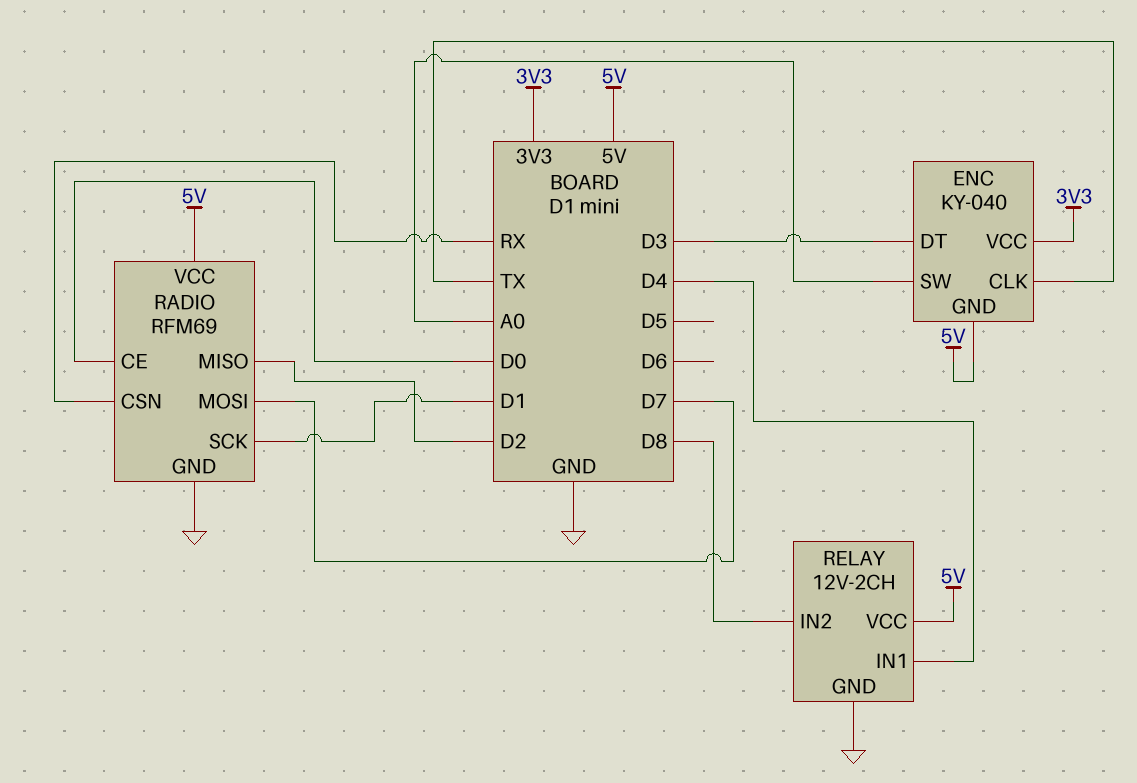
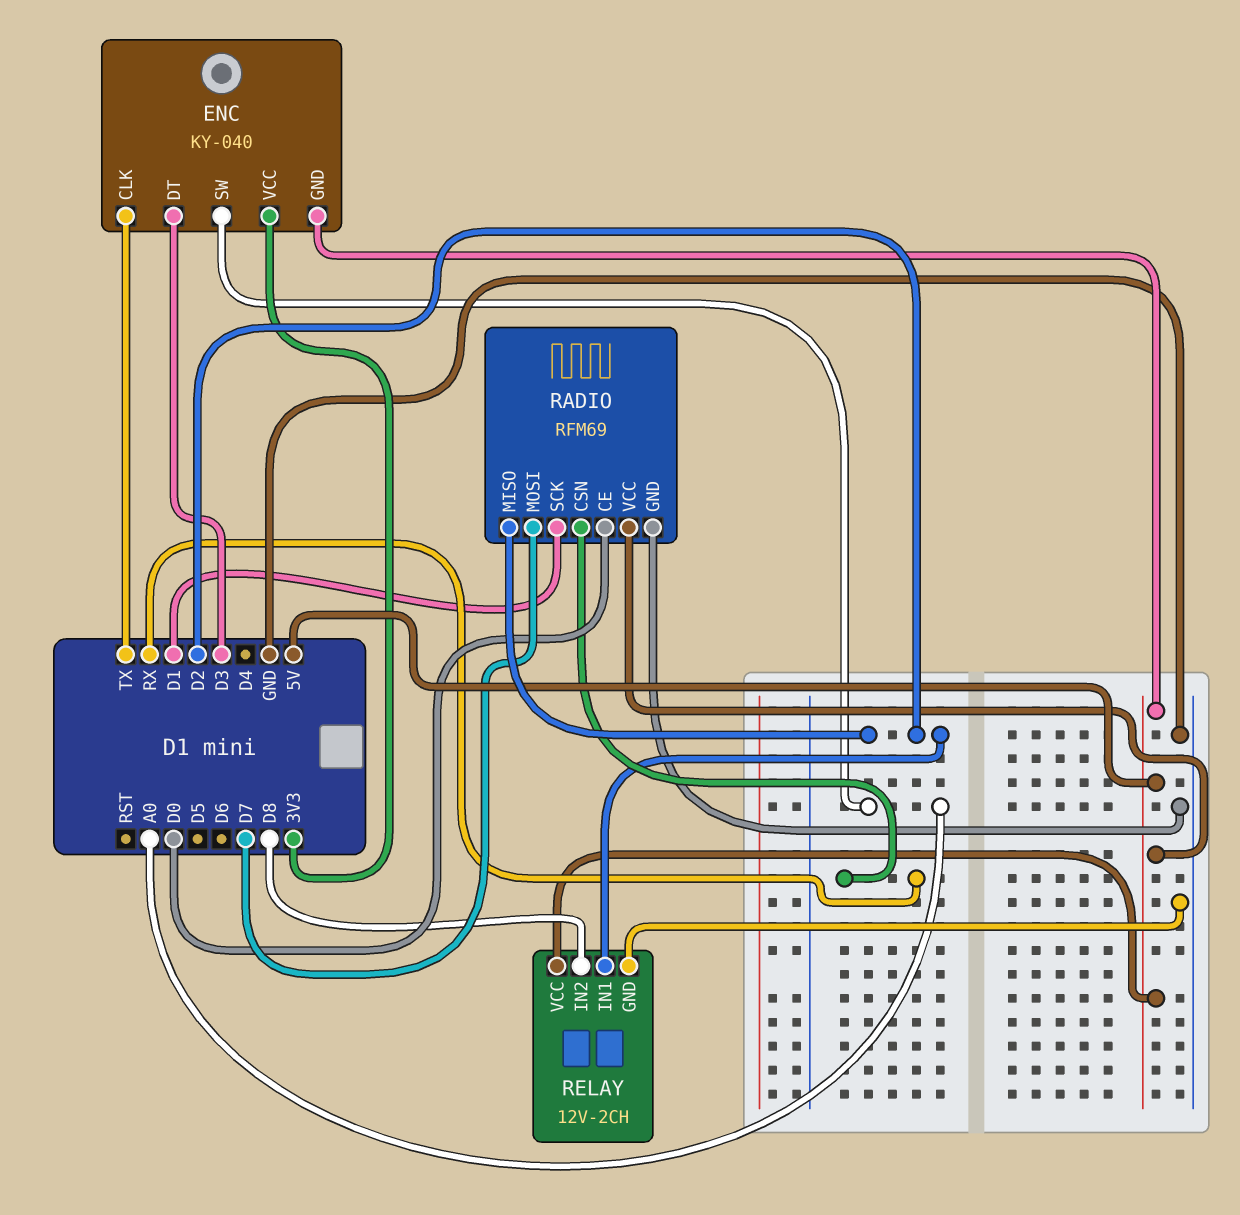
RELAY pin IN1: D4 -> D2

